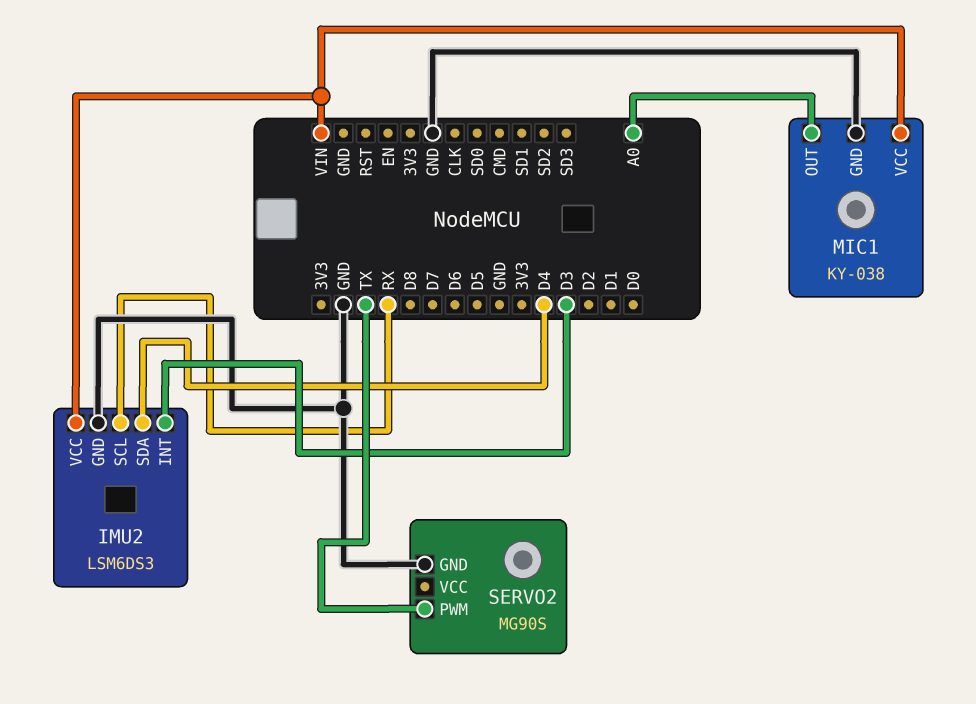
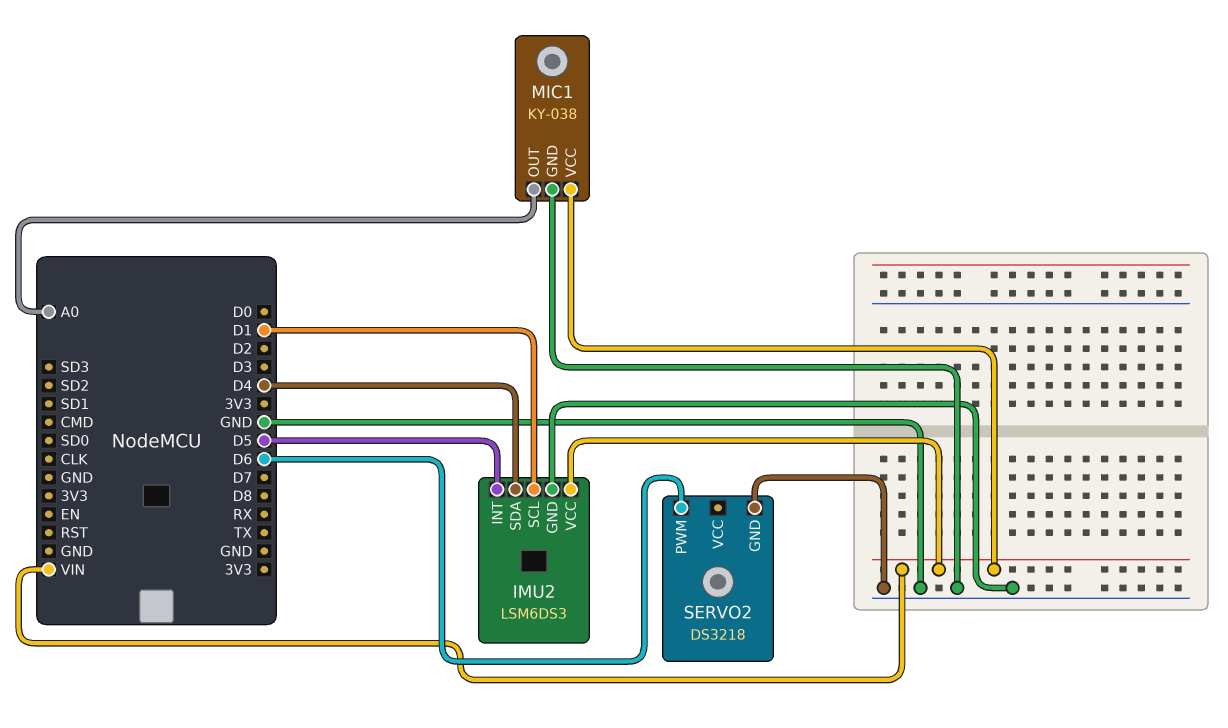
IMU2 pin INT: D3 -> D5
IMU2 pin SCL: RX -> D1
SERVO2: MG90S -> DS3218
SERVO2 pin PWM: TX -> D6

